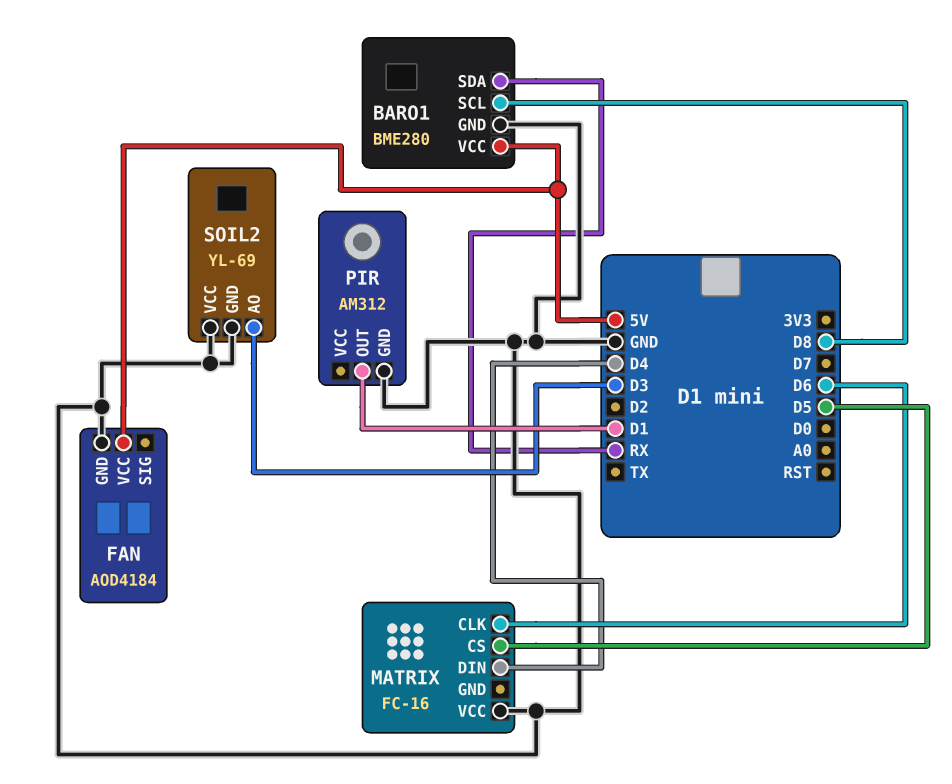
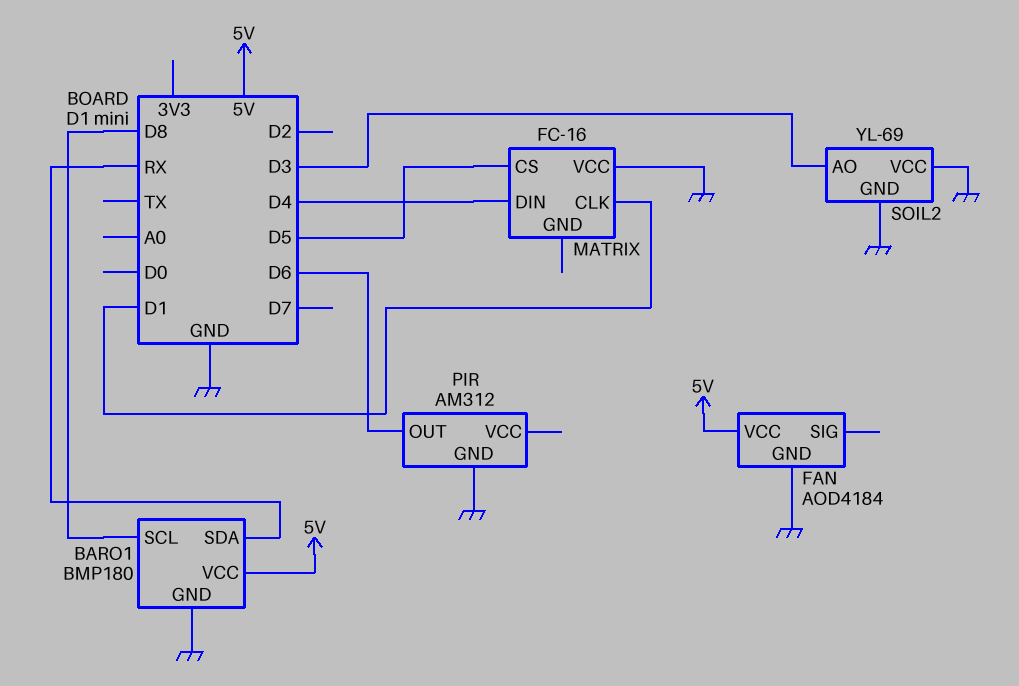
BARO1: BME280 -> BMP180
MATRIX pin CLK: D6 -> D1
PIR pin OUT: D1 -> D6

